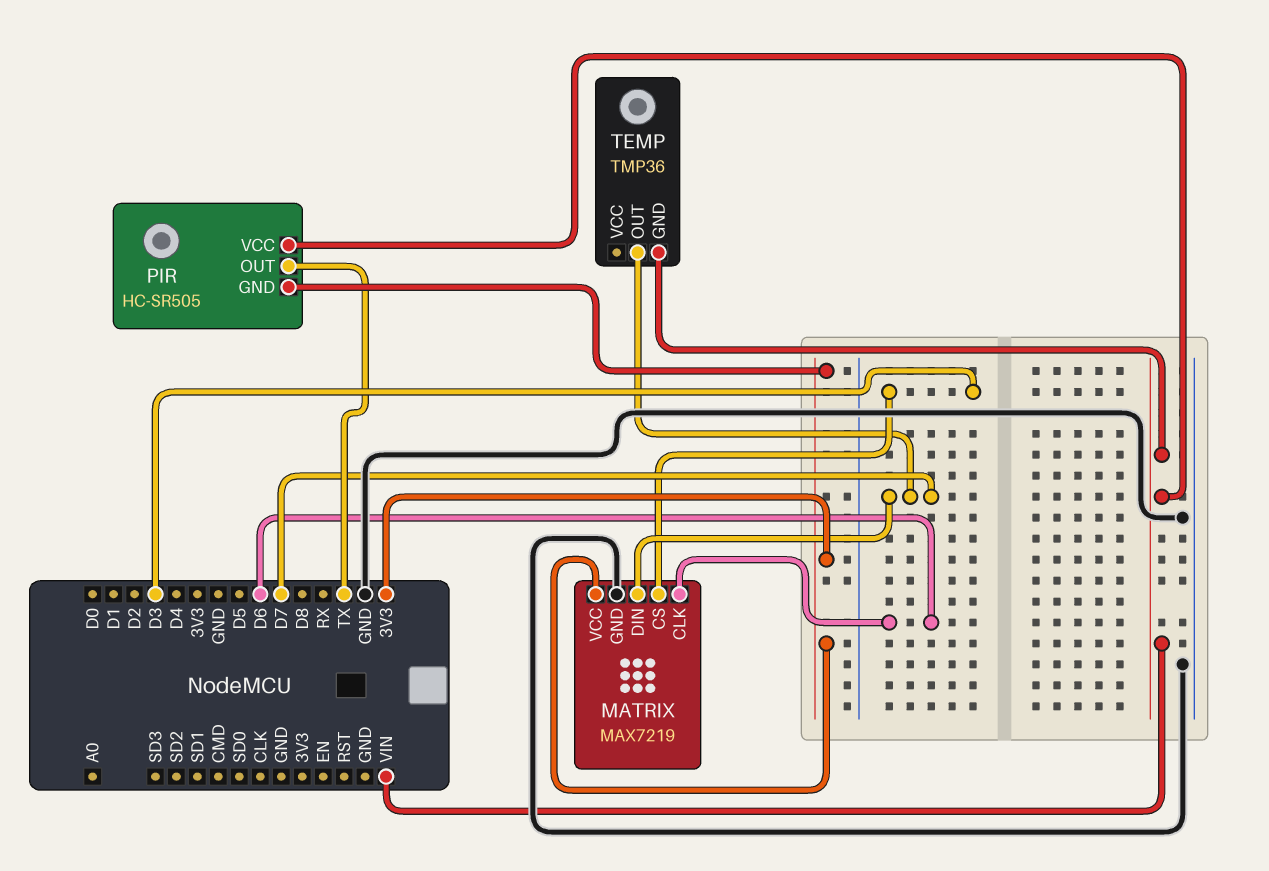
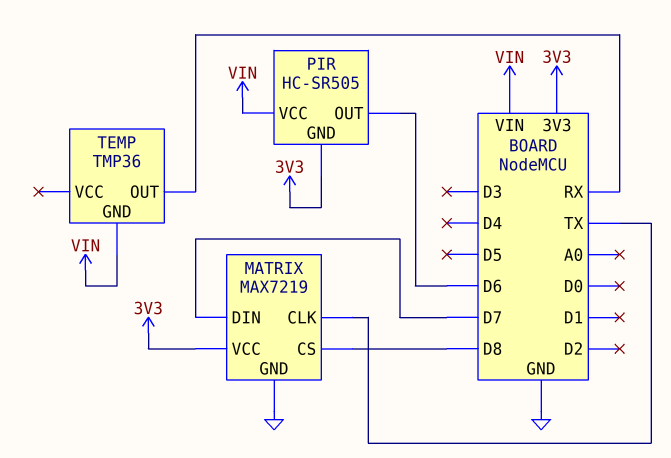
MATRIX pin CLK: D6 -> TX
MATRIX pin CS: D3 -> D8
PIR pin OUT: TX -> D6
TEMP pin OUT: D7 -> RX

